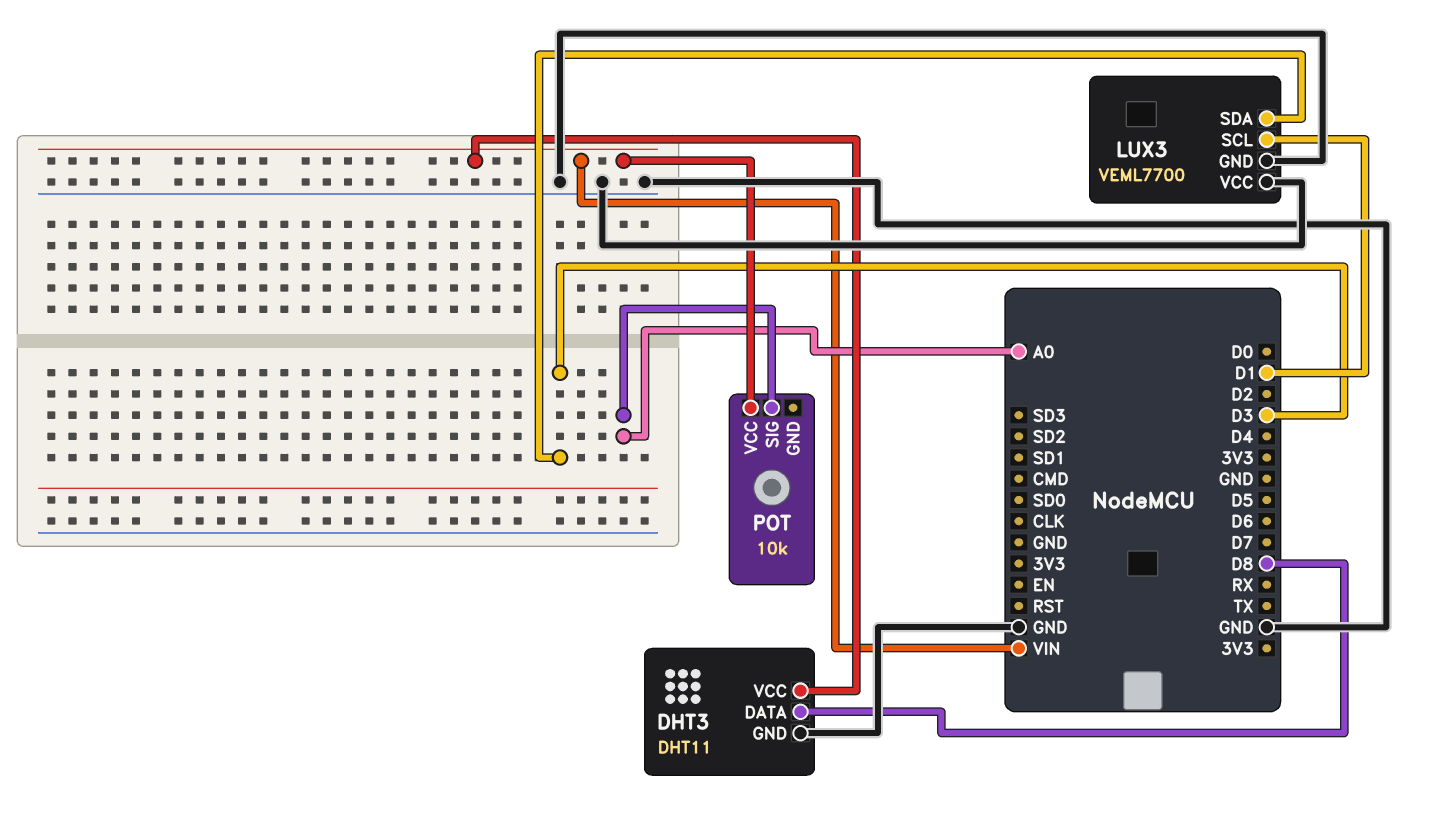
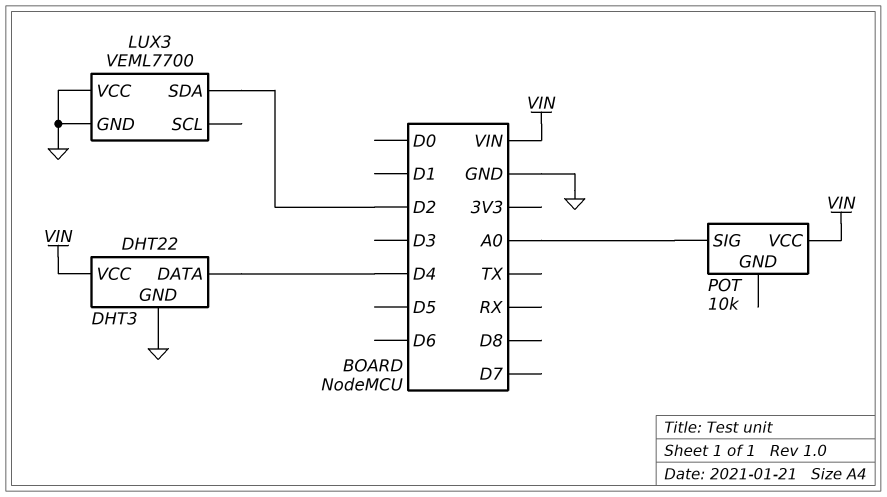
DHT3: DHT11 -> DHT22
DHT3 pin DATA: D8 -> D4
LUX3 pin SCL: D1 -> none
LUX3 pin SDA: D3 -> D2

